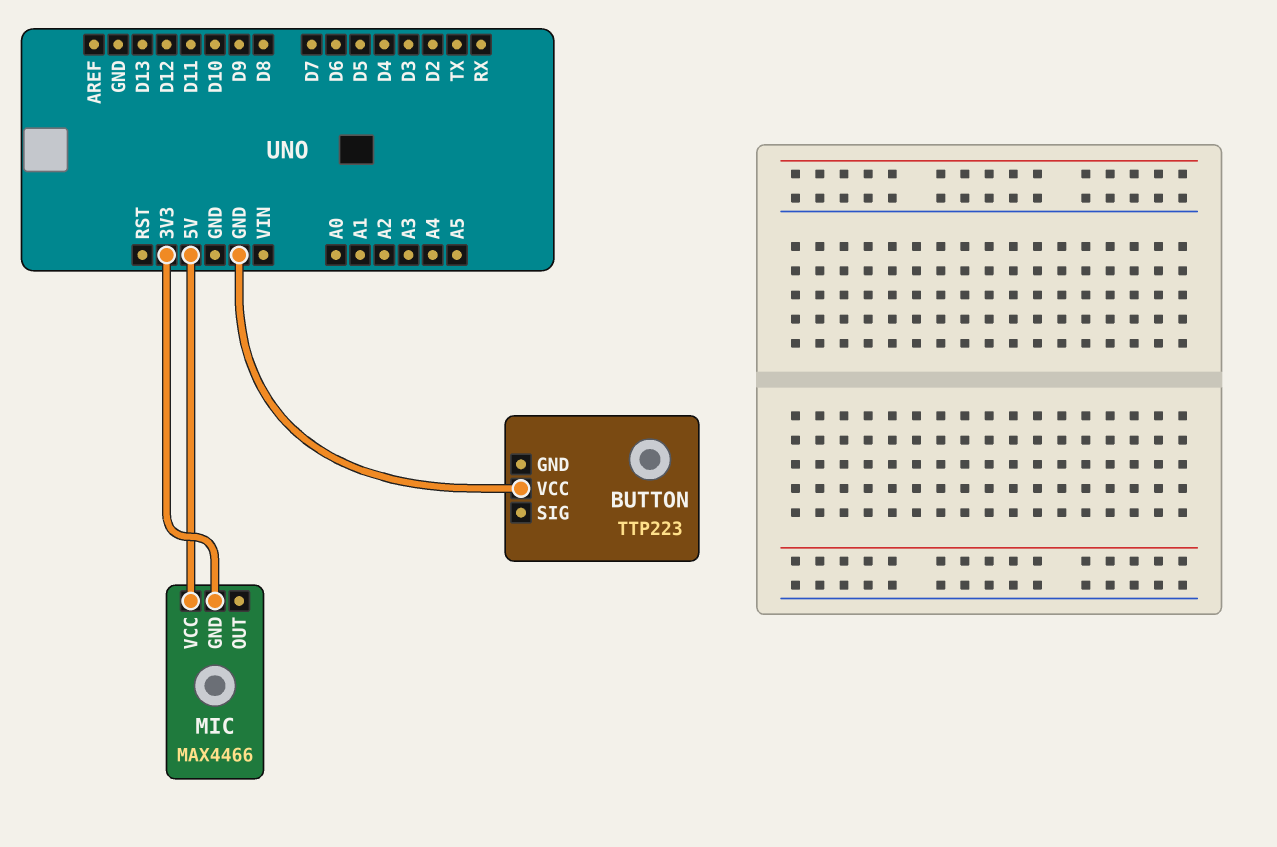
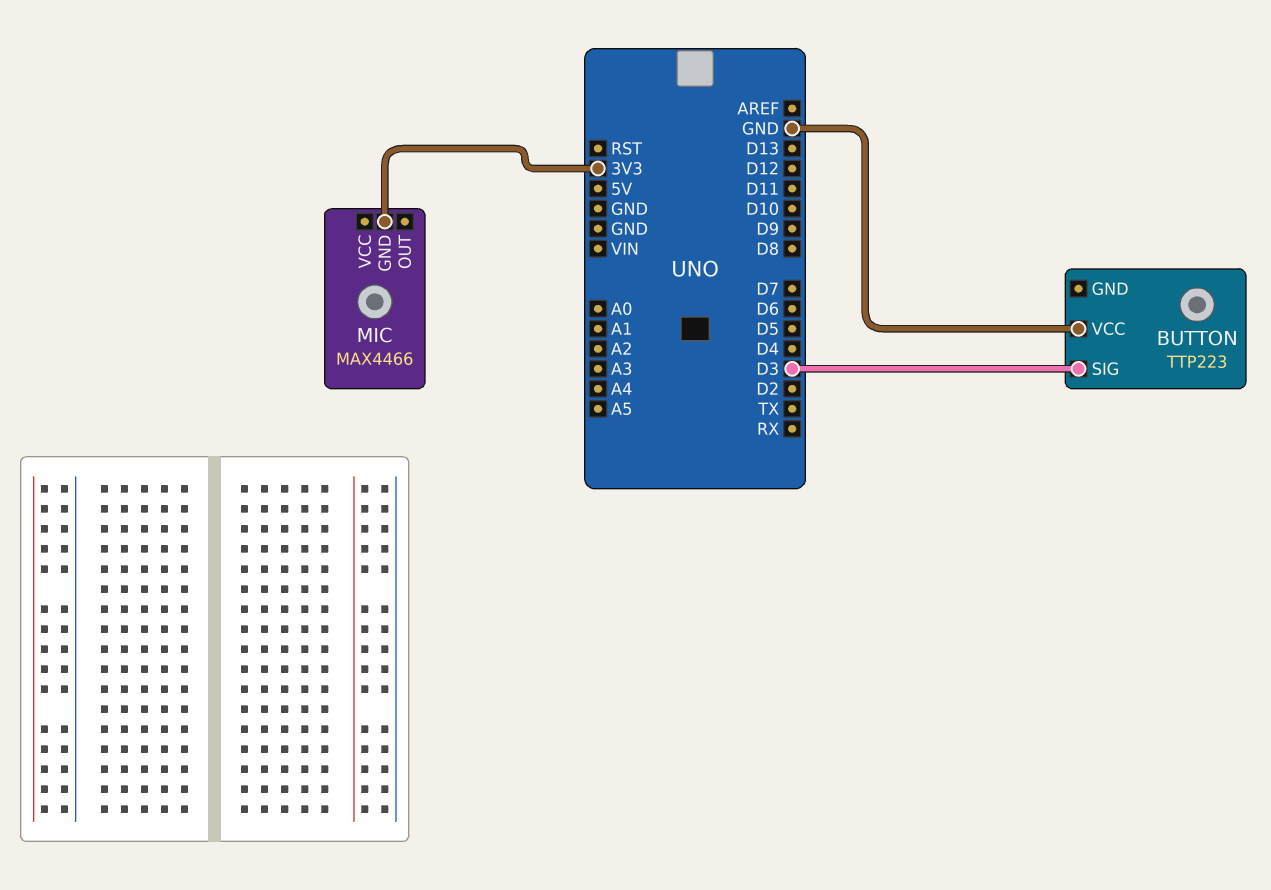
BUTTON pin SIG: none -> D3
MIC pin VCC: 5V -> none

